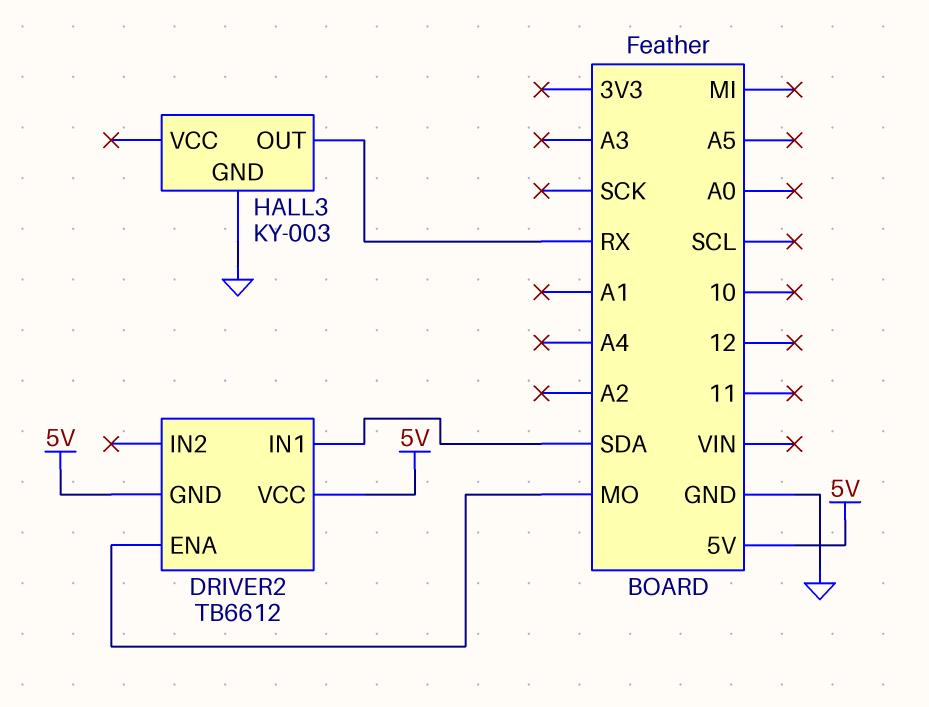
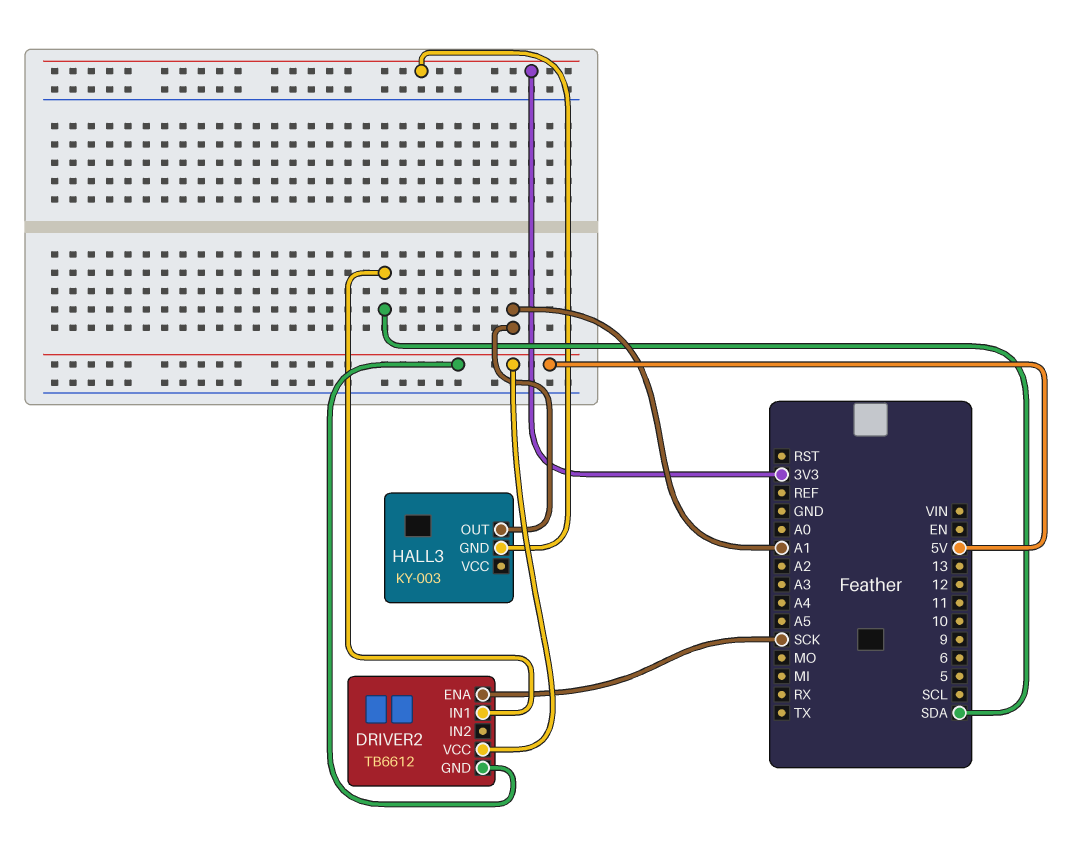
DRIVER2 pin ENA: MO -> SCK
HALL3 pin GND: GND -> 3V3
HALL3 pin OUT: RX -> A1

